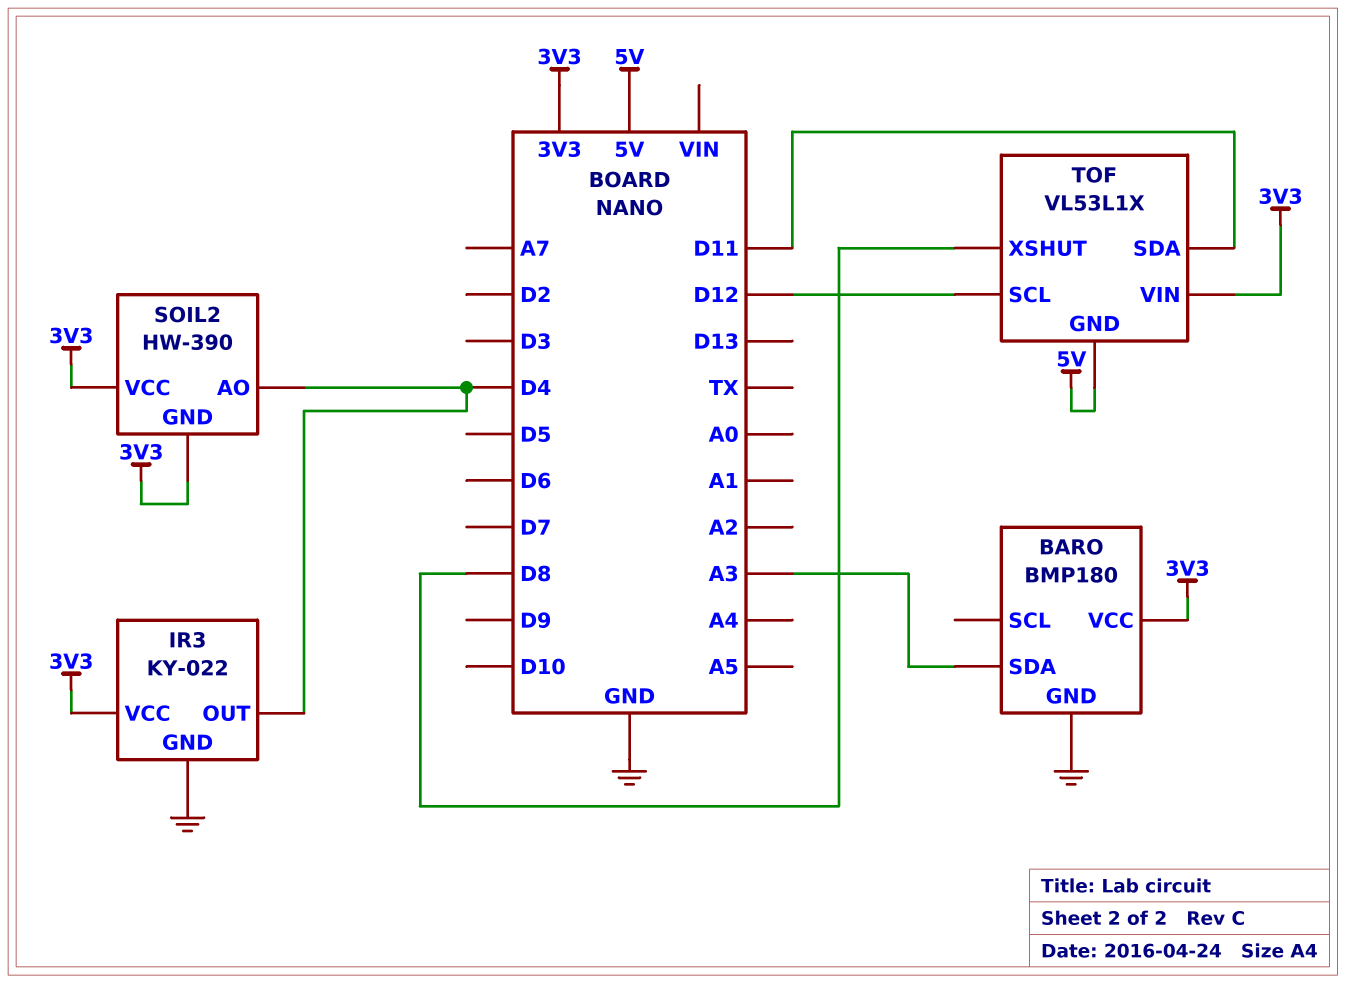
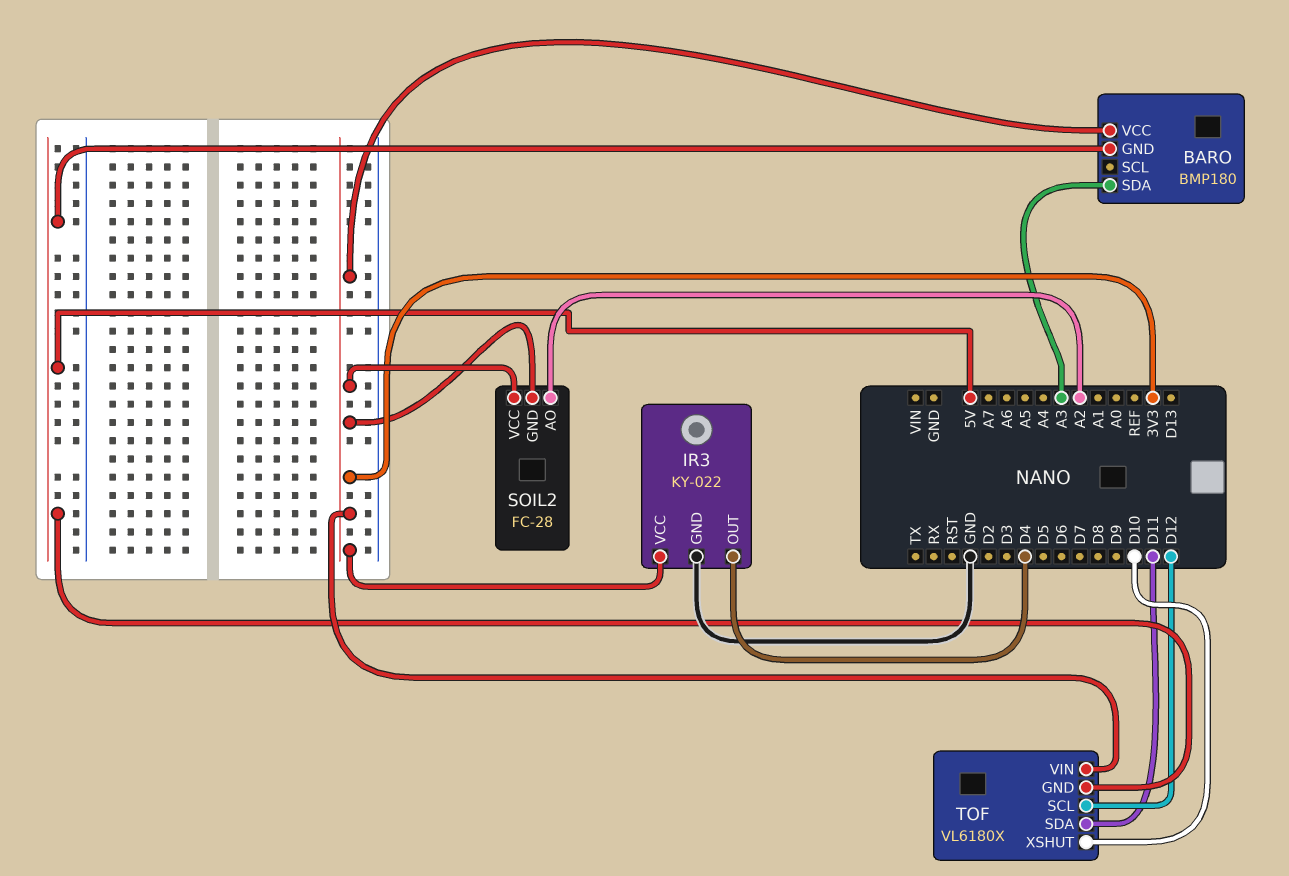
BARO pin GND: GND -> 5V
SOIL2: HW-390 -> FC-28
SOIL2 pin AO: D4 -> A2
TOF: VL53L1X -> VL6180X
TOF pin XSHUT: D8 -> D10

